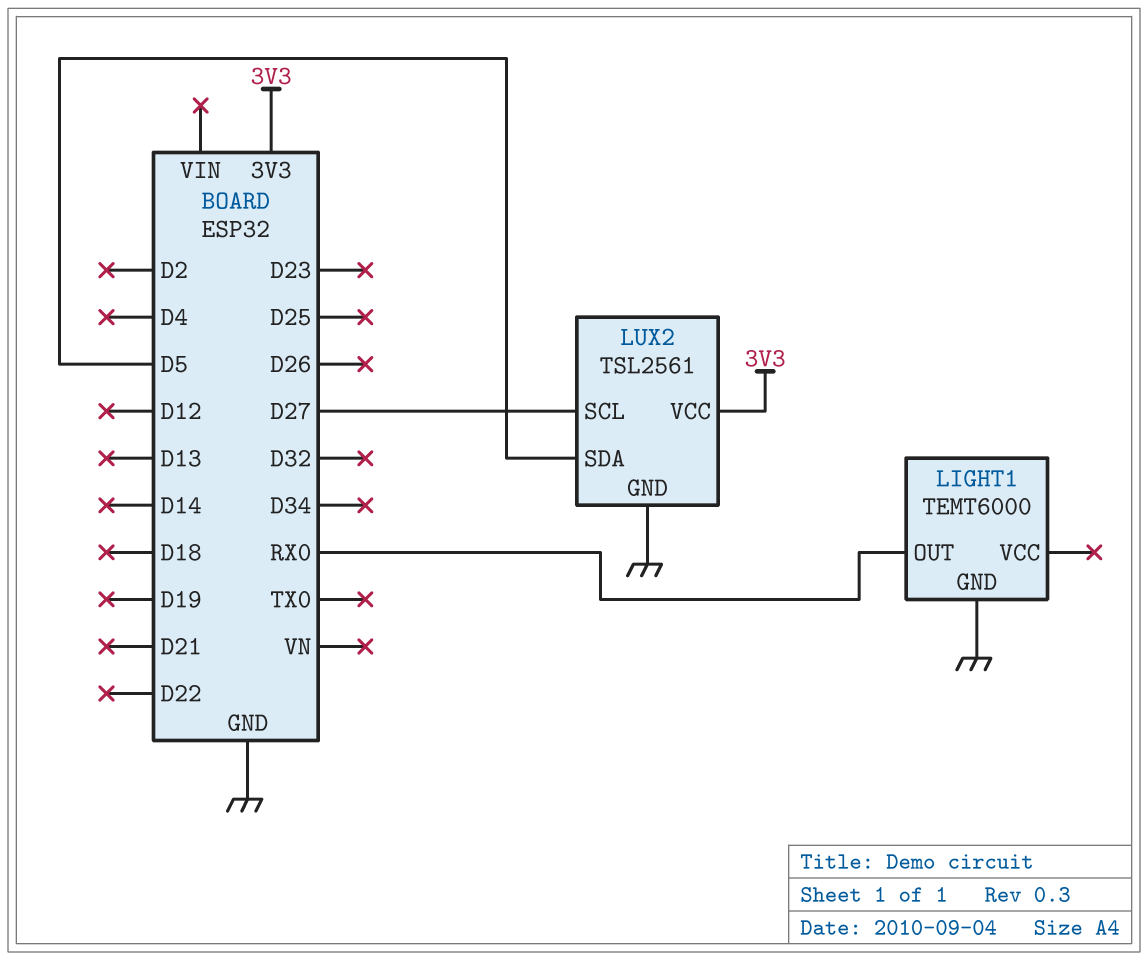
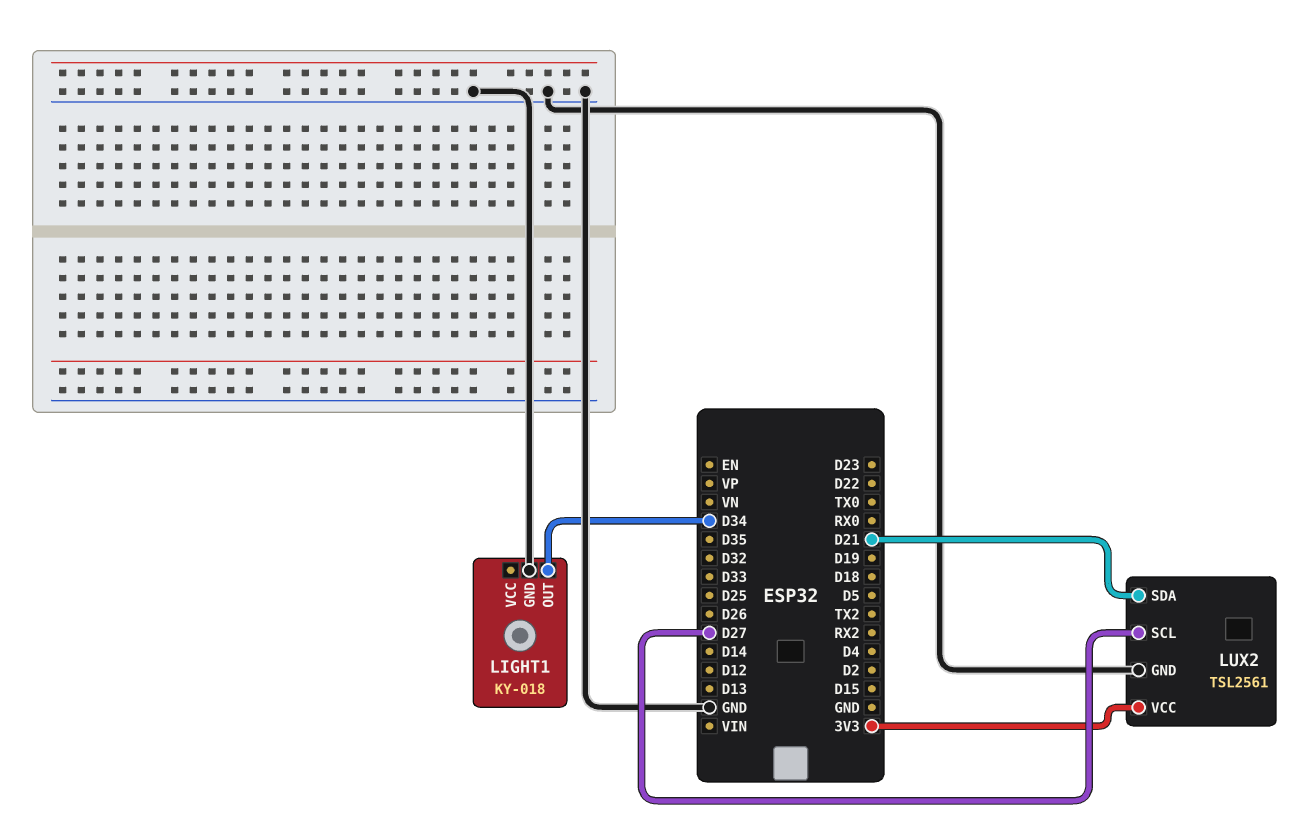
LIGHT1: TEMT6000 -> KY-018
LIGHT1 pin OUT: RX0 -> D34
LUX2 pin SDA: D5 -> D21

